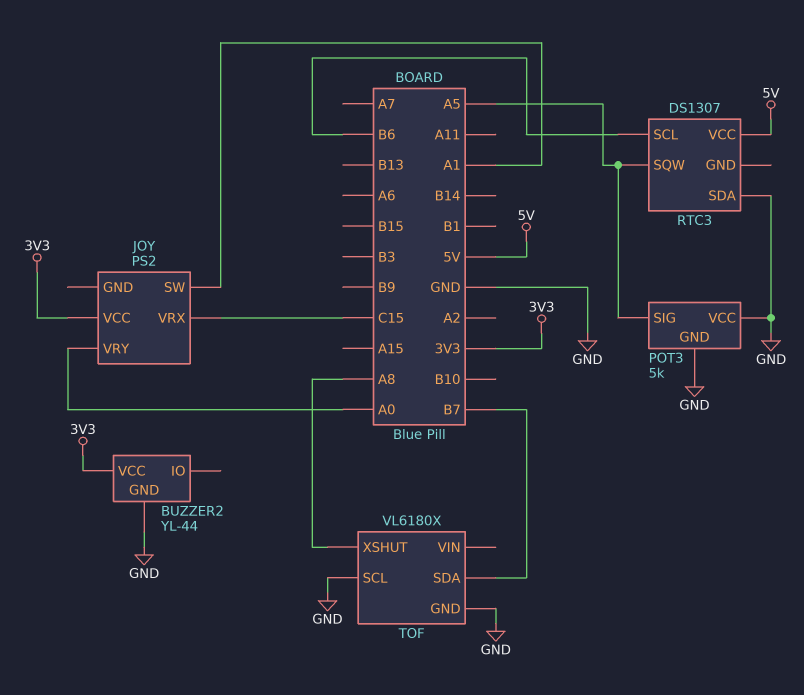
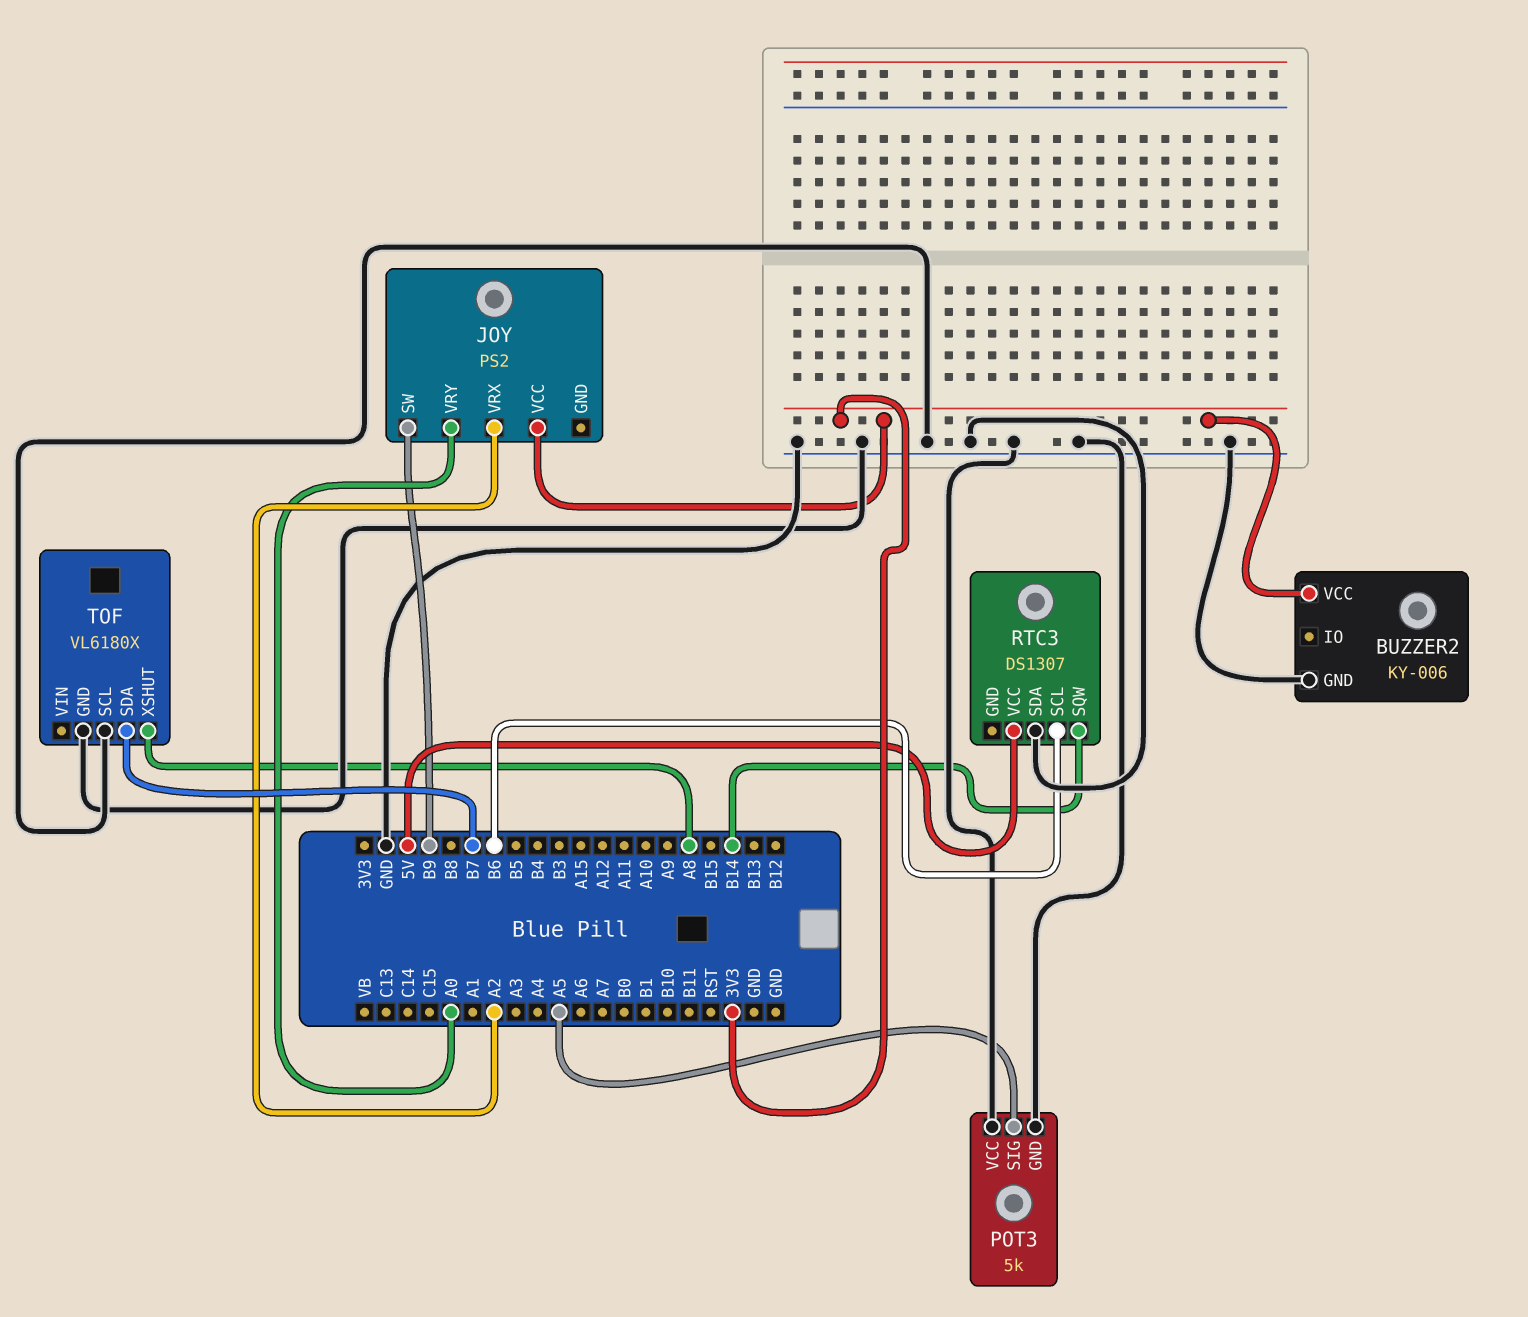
BUZZER2: YL-44 -> KY-006
JOY pin SW: A1 -> B9
JOY pin VRX: C15 -> A2
RTC3 pin SQW: A5 -> B14

